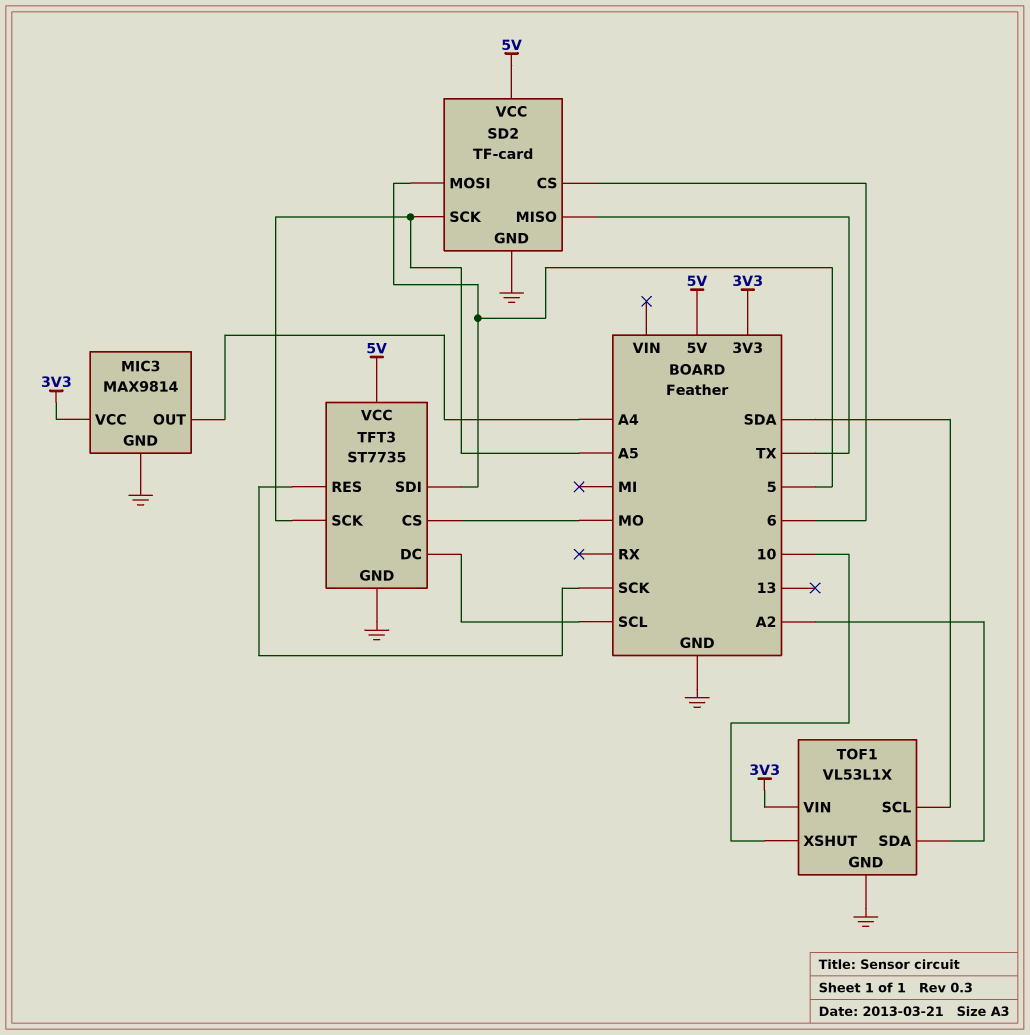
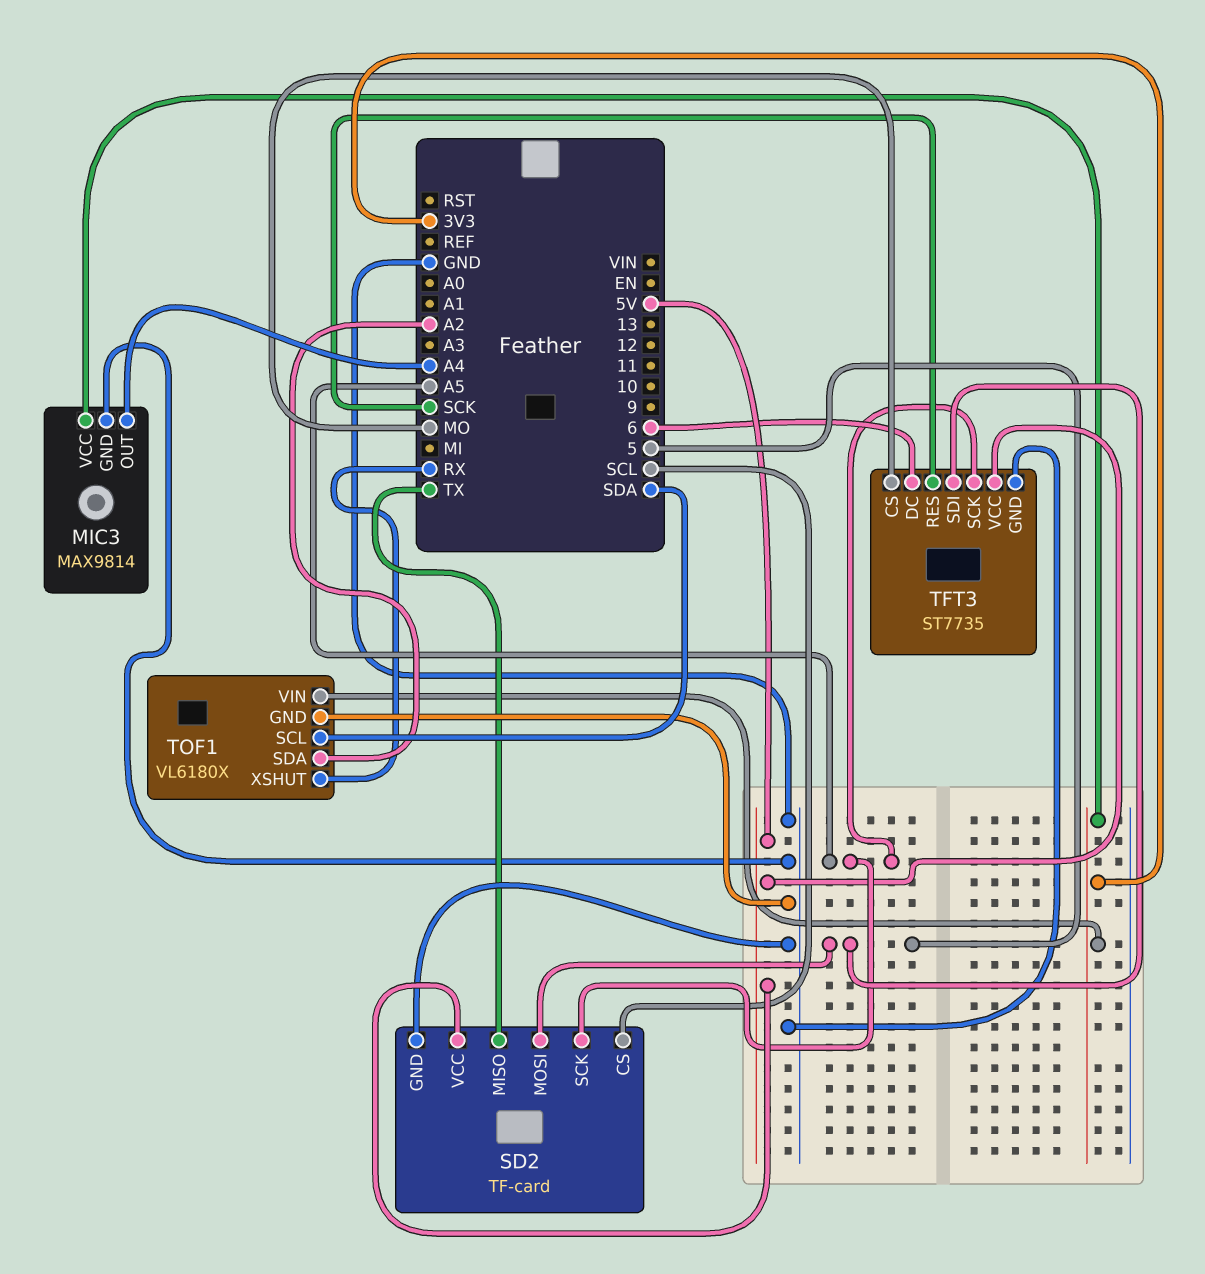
SD2 pin CS: 6 -> SCL
TFT3 pin DC: SCL -> 6
TOF1: VL53L1X -> VL6180X
TOF1 pin XSHUT: 10 -> RX

